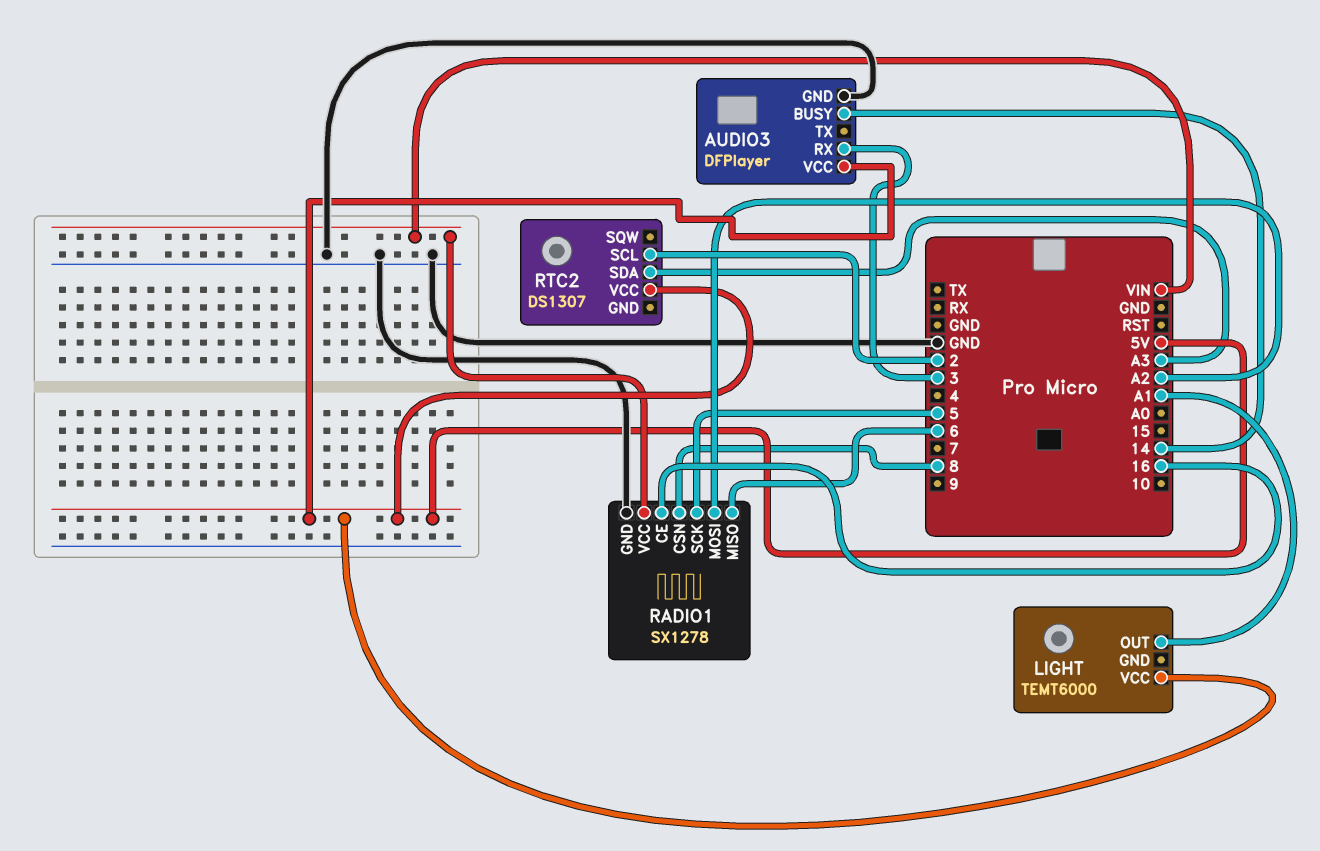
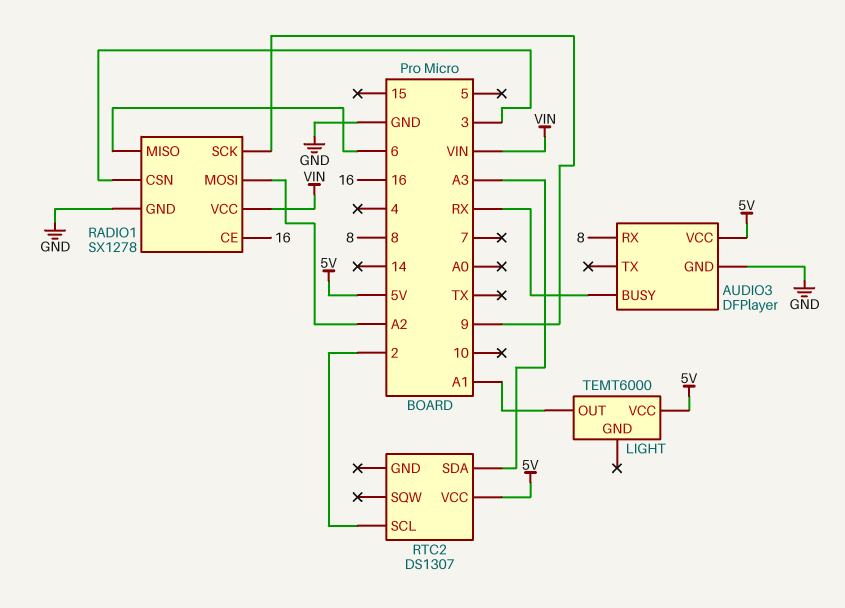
AUDIO3 pin BUSY: 14 -> RX
AUDIO3 pin RX: 3 -> 8
RADIO1 pin CSN: 8 -> 3
RADIO1 pin SCK: 5 -> 9

